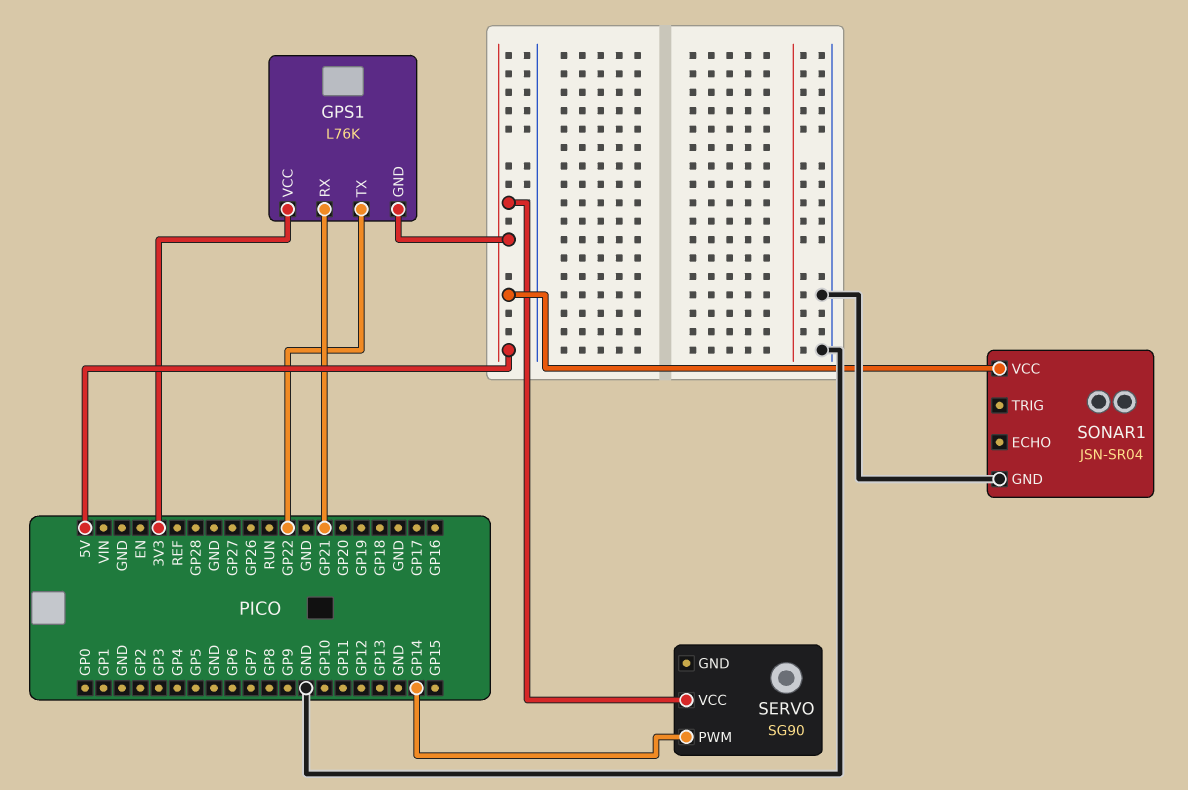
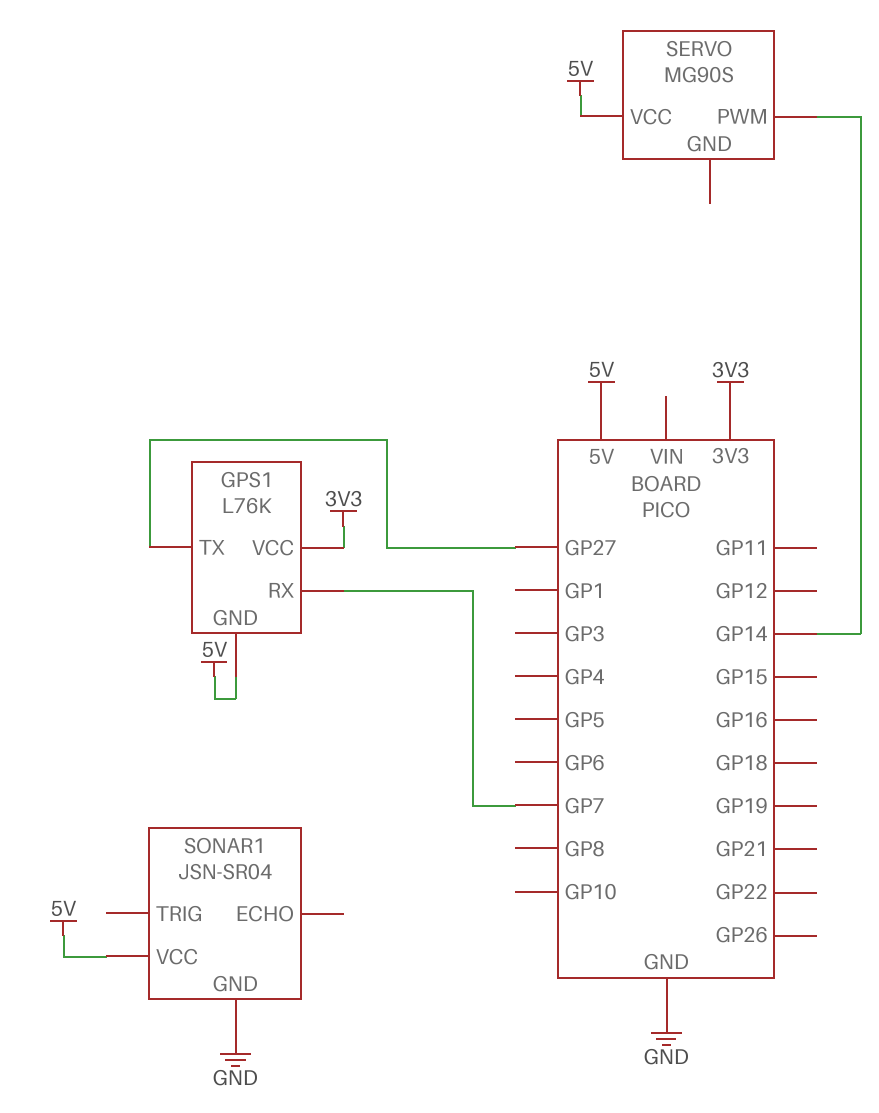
GPS1 pin RX: GP21 -> GP7
GPS1 pin TX: GP22 -> GP27
SERVO: SG90 -> MG90S

